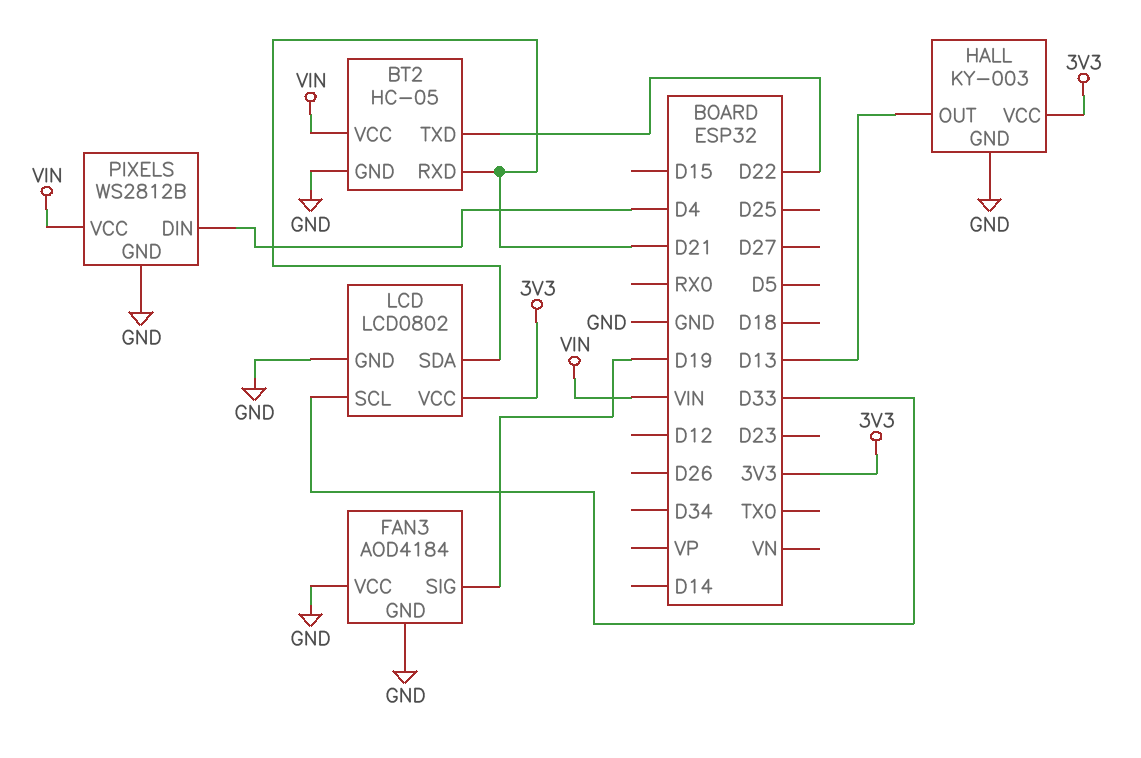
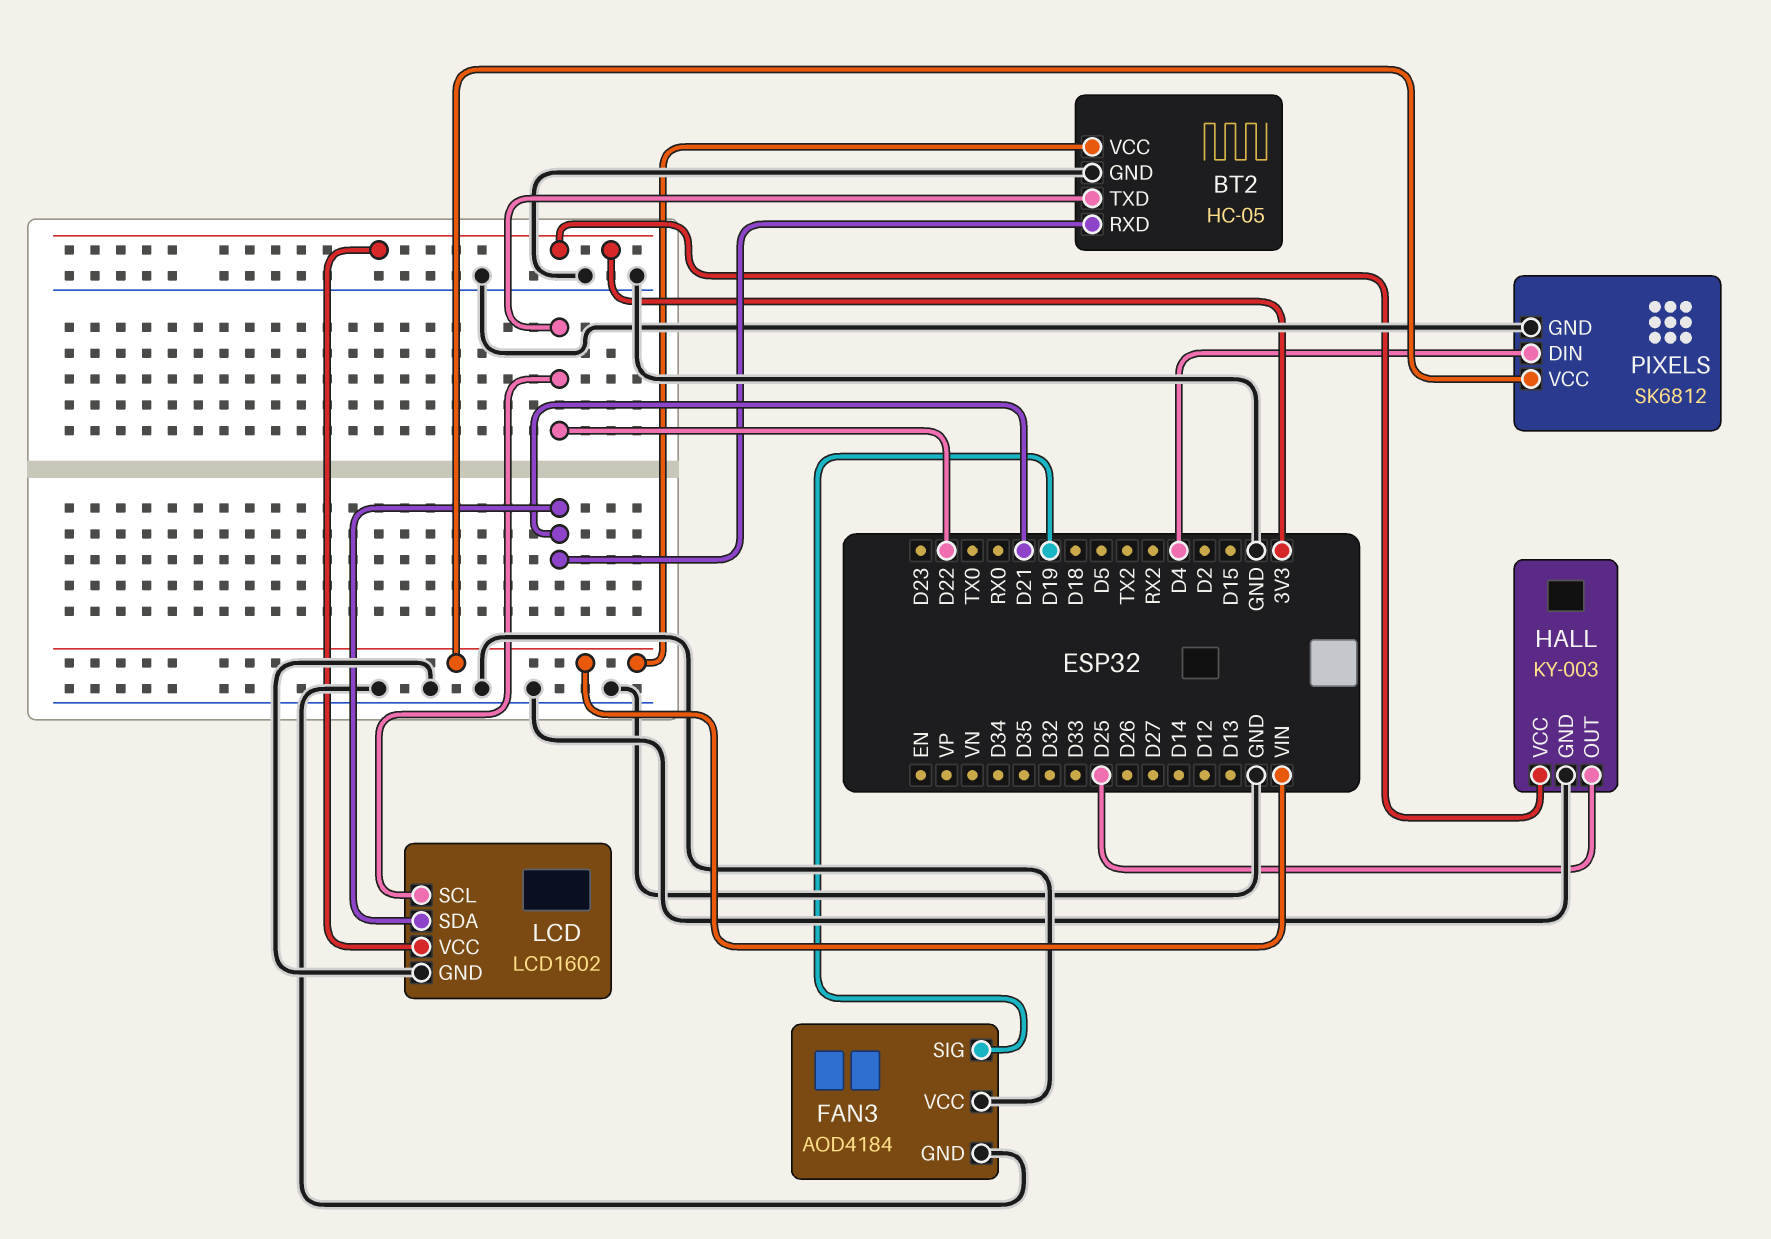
HALL pin OUT: D13 -> D25
LCD: LCD0802 -> LCD1602
LCD pin SCL: D33 -> D22
PIXELS: WS2812B -> SK6812

